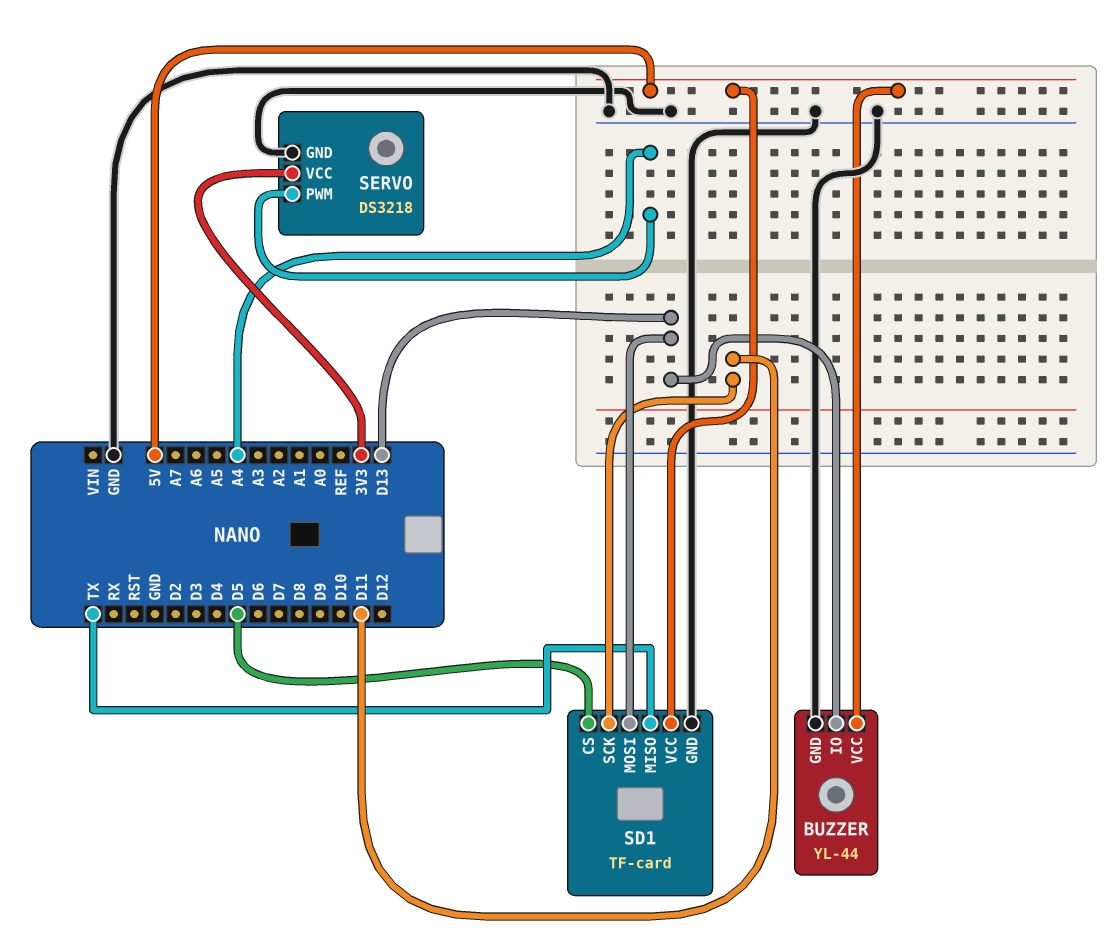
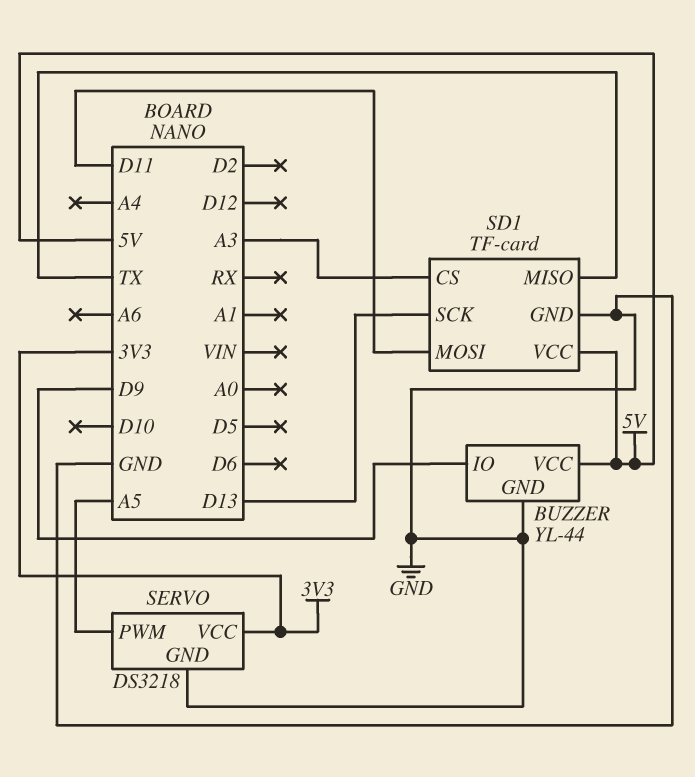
BUZZER pin IO: D13 -> D9
SD1 pin CS: D5 -> A3
SD1 pin MOSI: D13 -> D11
SD1 pin SCK: D11 -> D13
SERVO pin PWM: A4 -> A5

